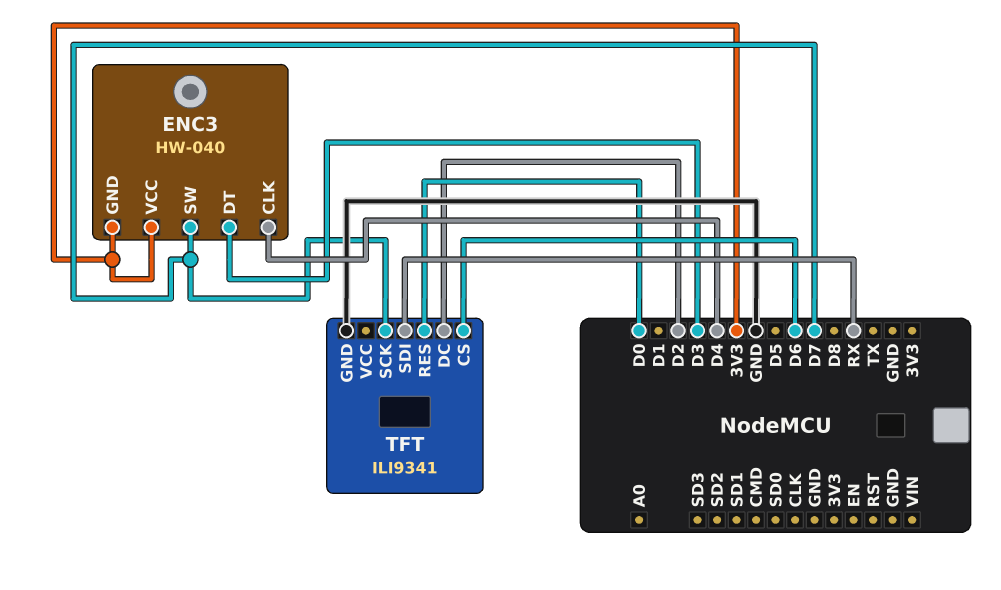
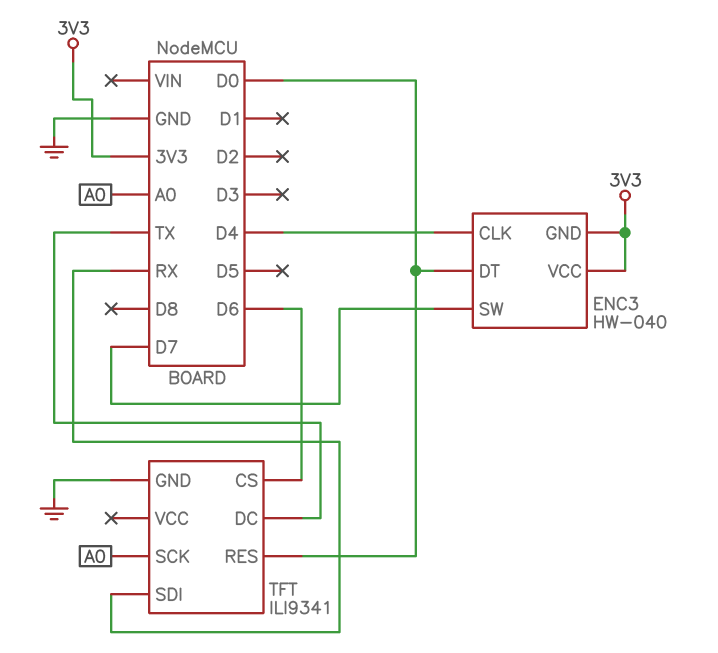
ENC3 pin DT: D3 -> D0
TFT pin DC: D2 -> TX
TFT pin SCK: D7 -> A0

